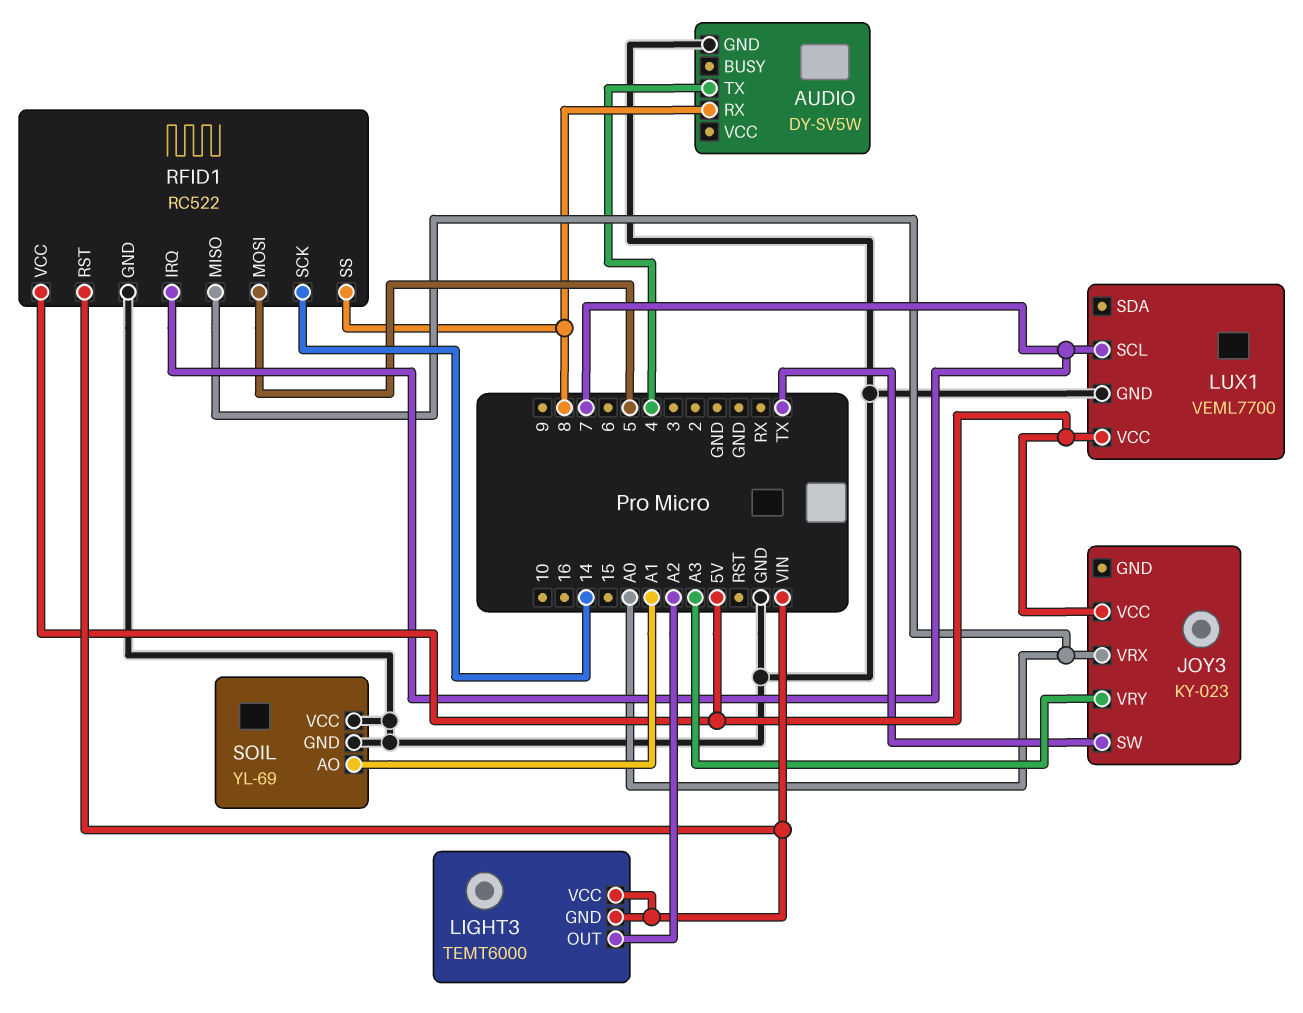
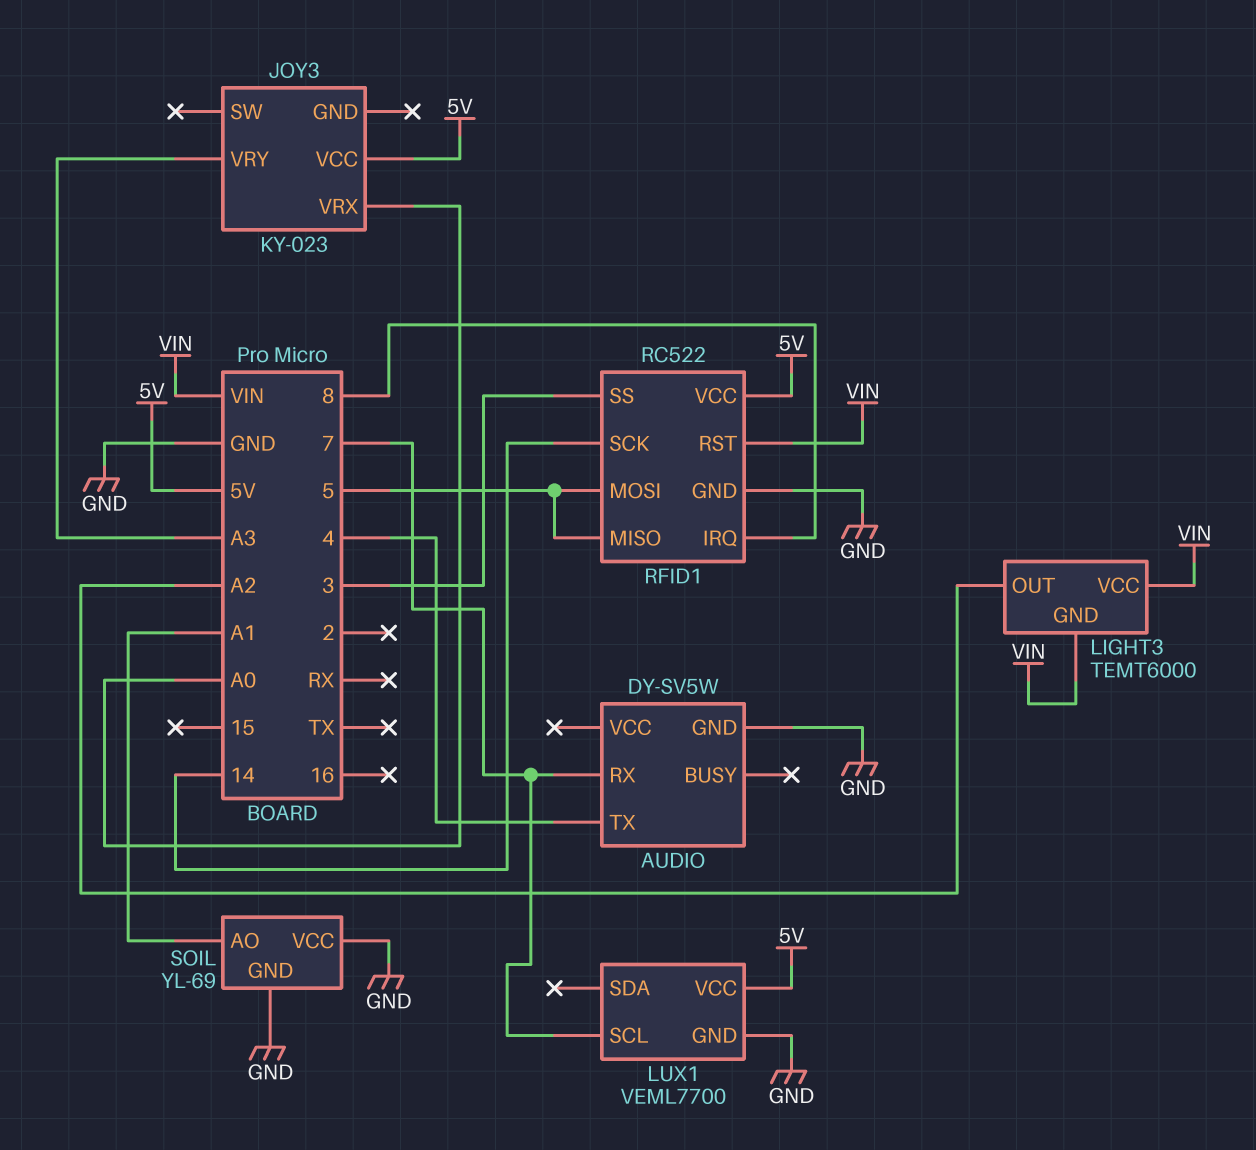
AUDIO pin RX: 8 -> 7
JOY3 pin SW: TX -> none
RFID1 pin IRQ: 7 -> 8
RFID1 pin MISO: A0 -> 5
RFID1 pin SS: 8 -> 3

